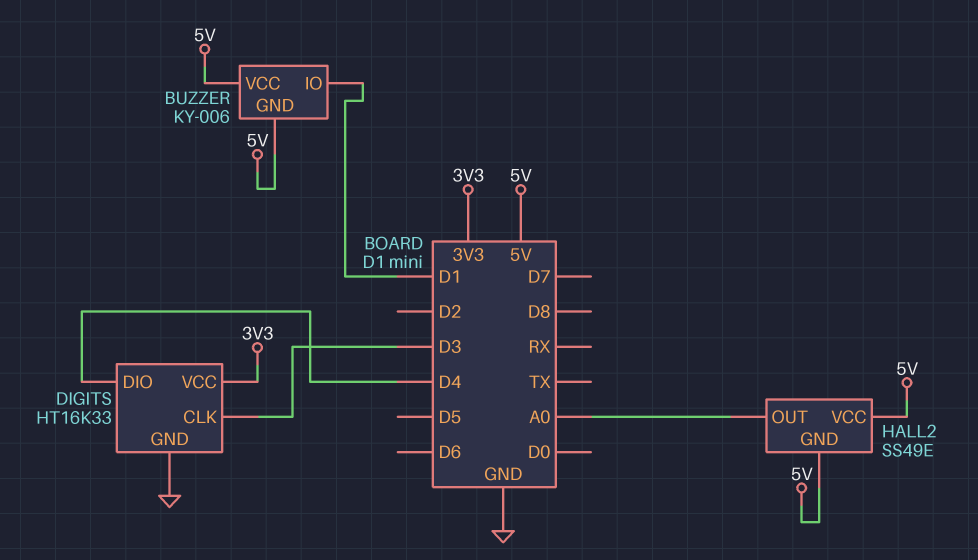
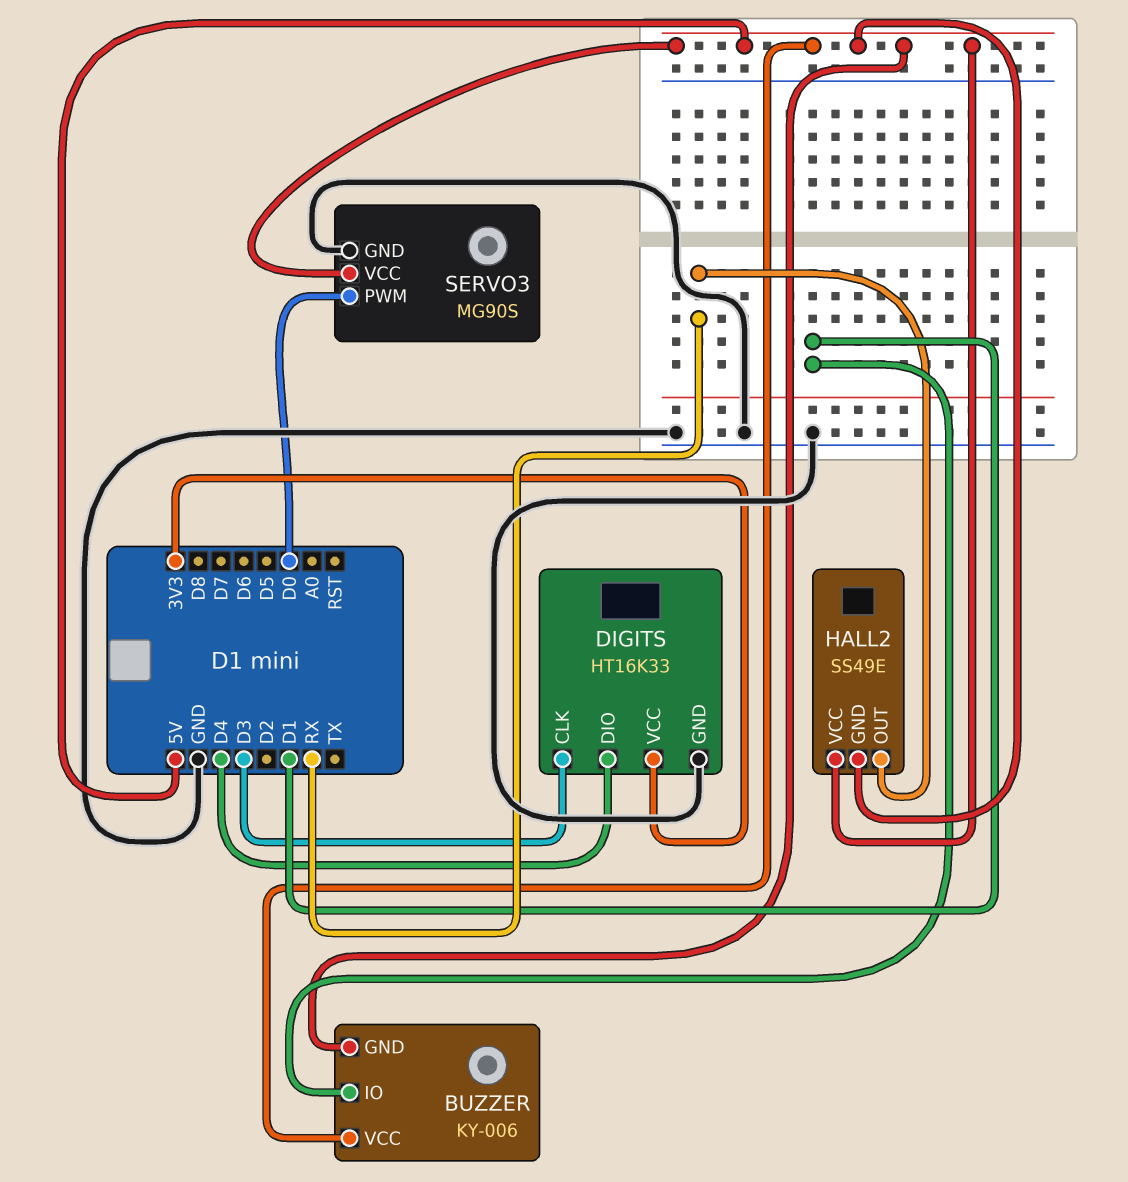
HALL2 pin OUT: A0 -> RX
SERVO3: none -> MG90S
SERVO3 pin GND: none -> GND
SERVO3 pin PWM: none -> D0
SERVO3 pin VCC: none -> 5V

